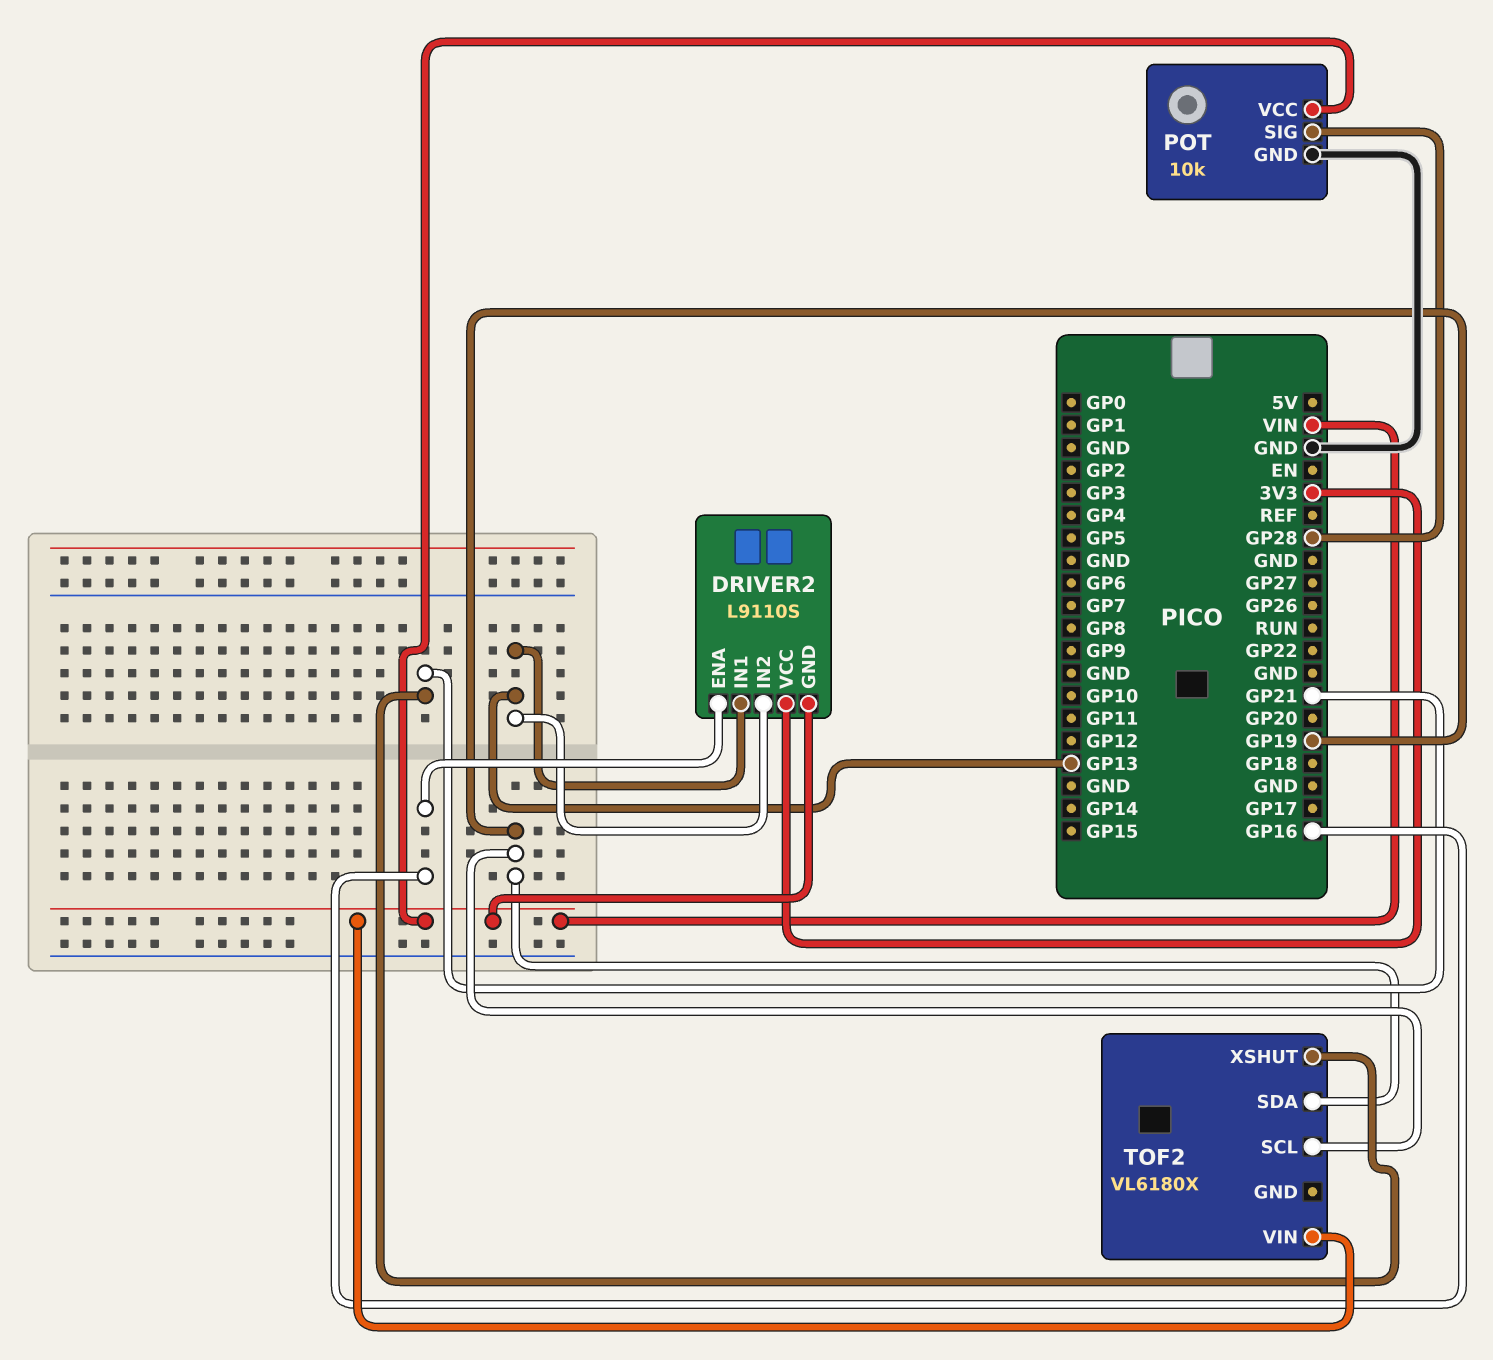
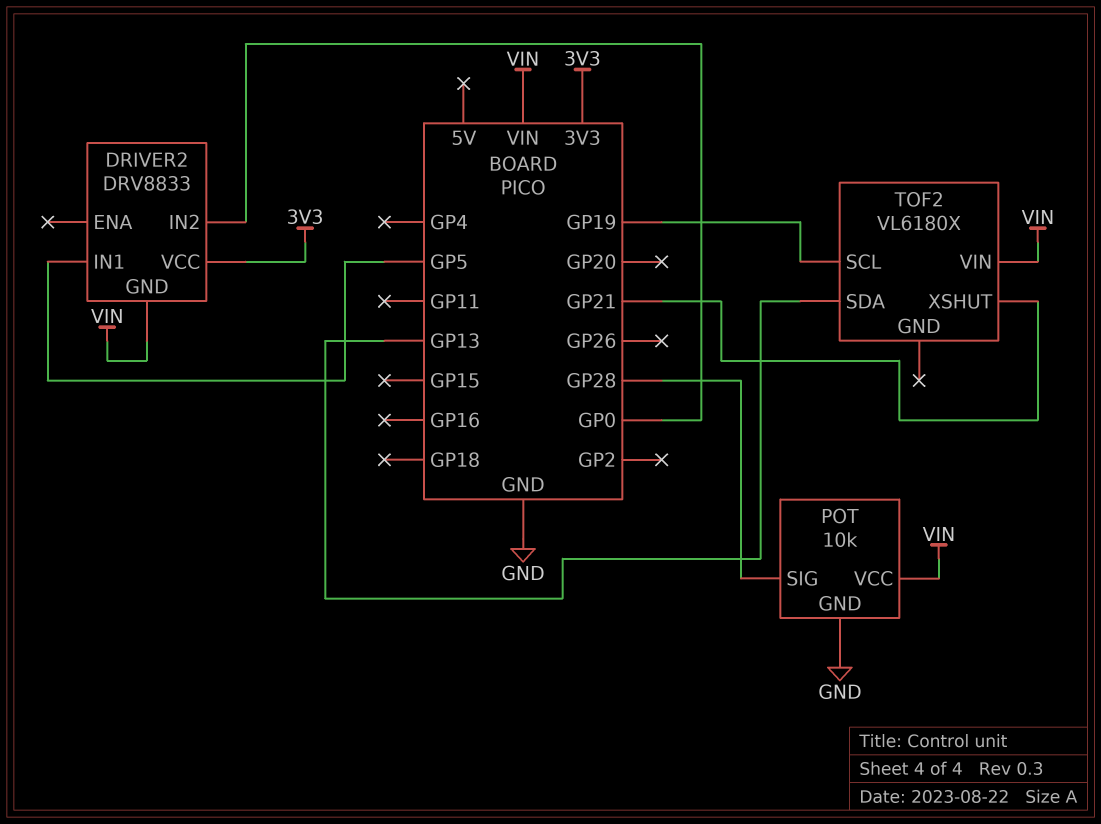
DRIVER2: L9110S -> DRV8833
DRIVER2 pin ENA: GP16 -> none
DRIVER2 pin IN1: GP13 -> GP5
DRIVER2 pin IN2: GP13 -> GP0
TOF2 pin SDA: GP19 -> GP13

